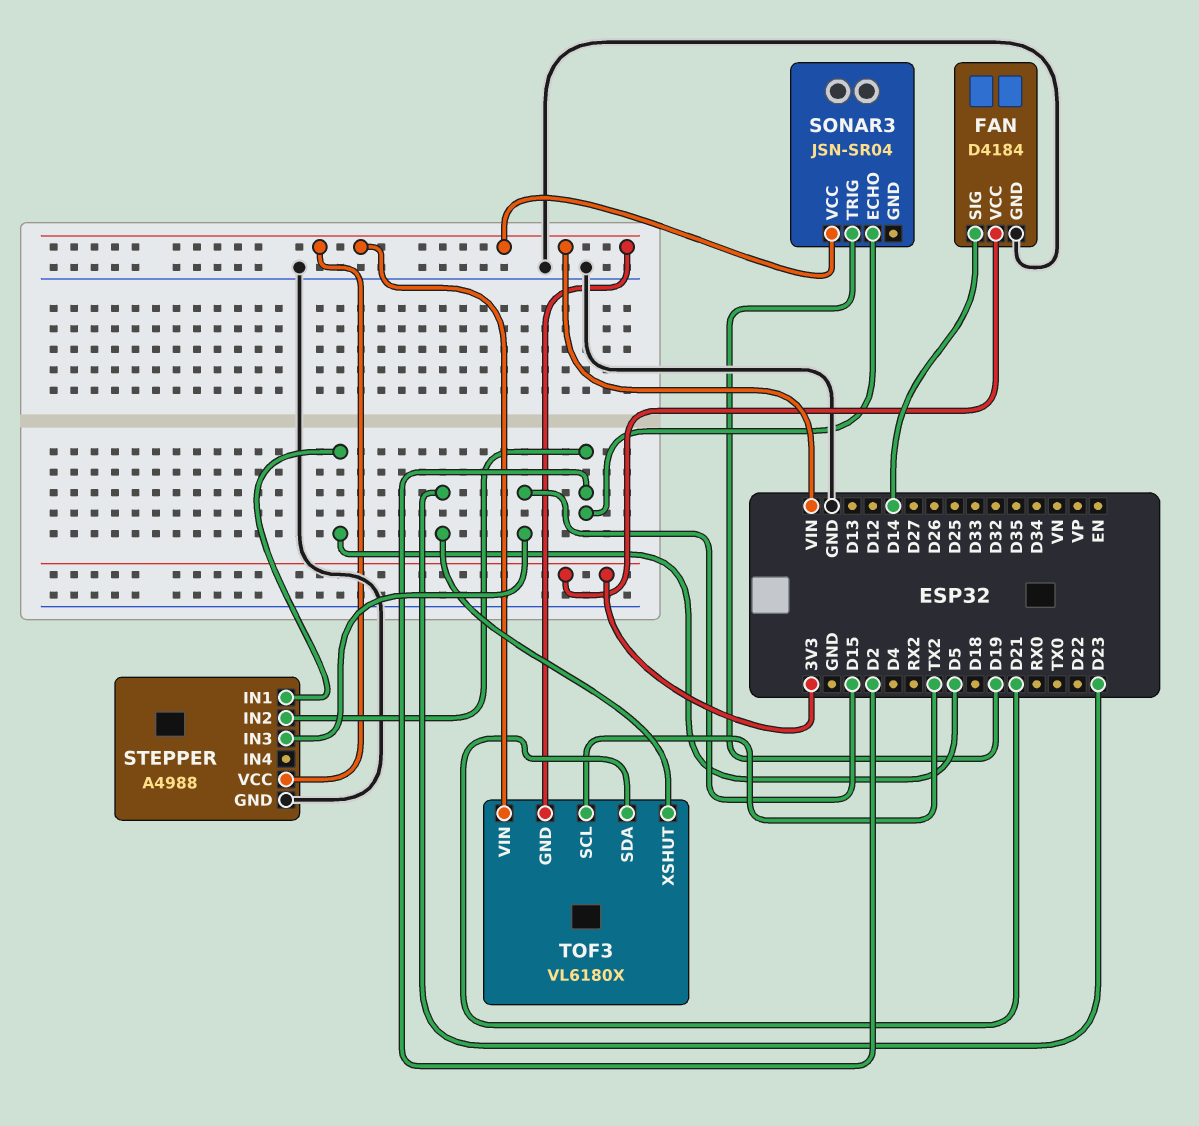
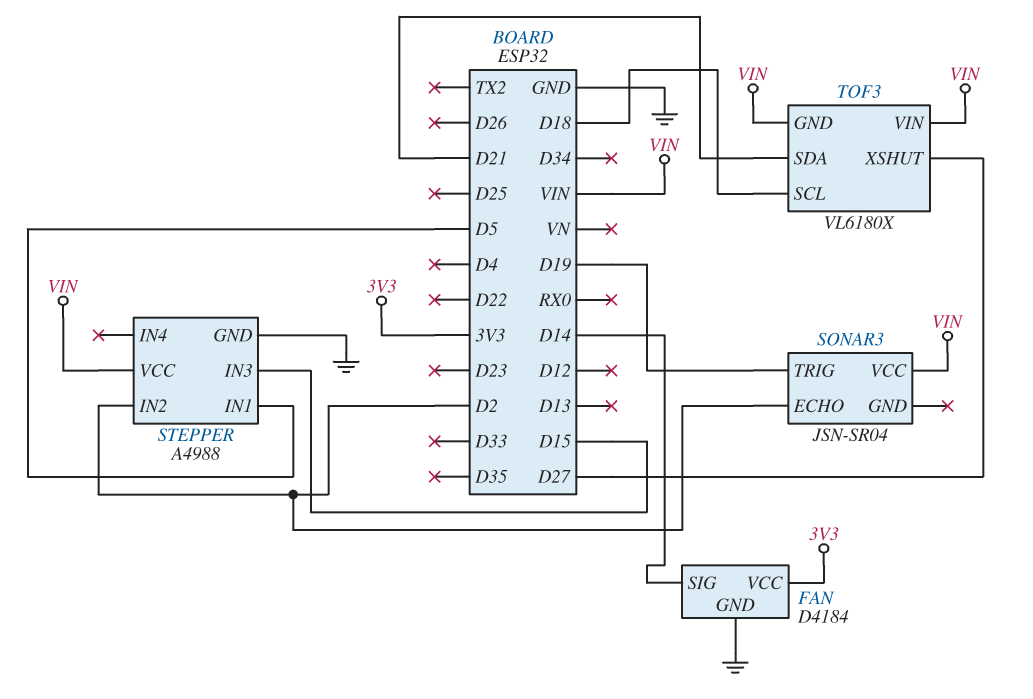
TOF3 pin SCL: TX2 -> D18
TOF3 pin XSHUT: D23 -> D27

